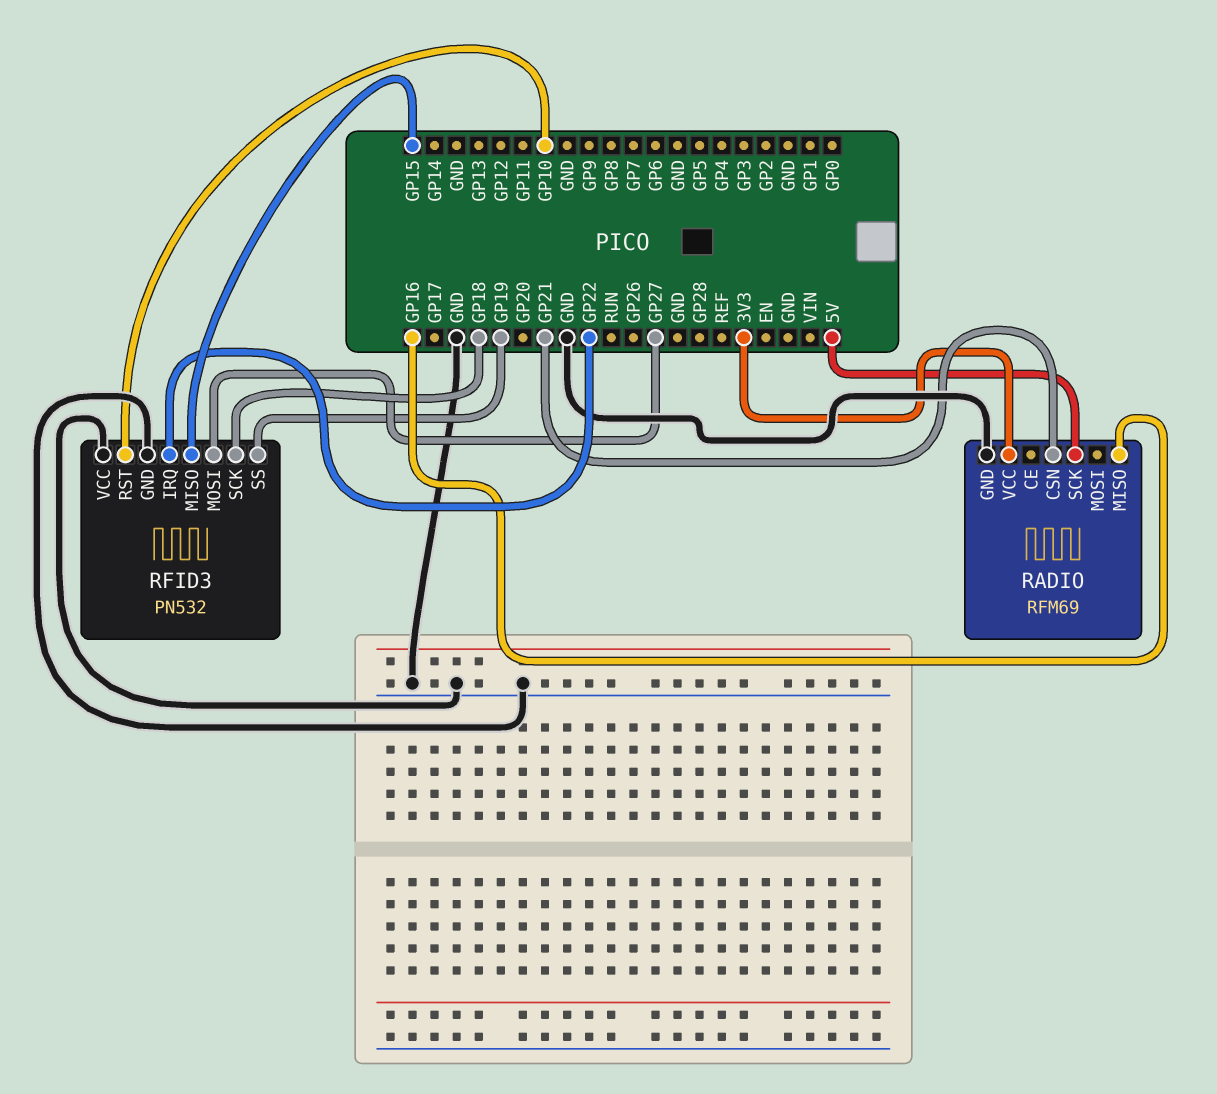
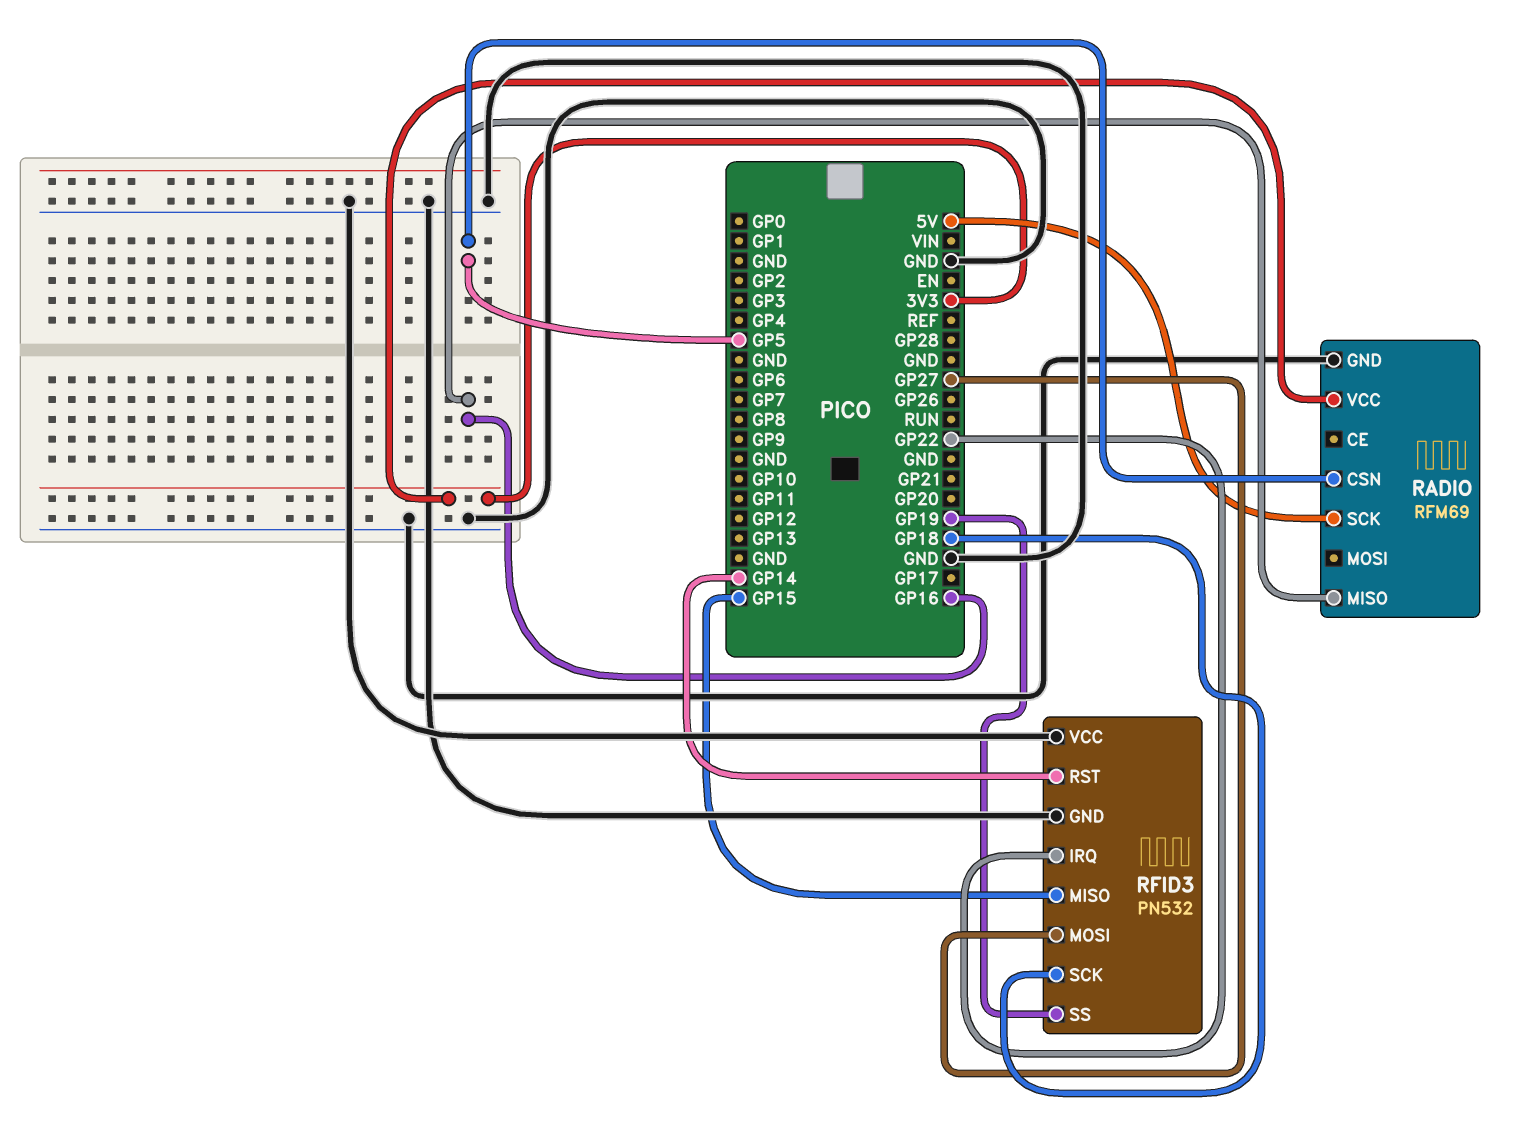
RADIO pin CSN: GP21 -> GP5
RFID3 pin RST: GP10 -> GP14

